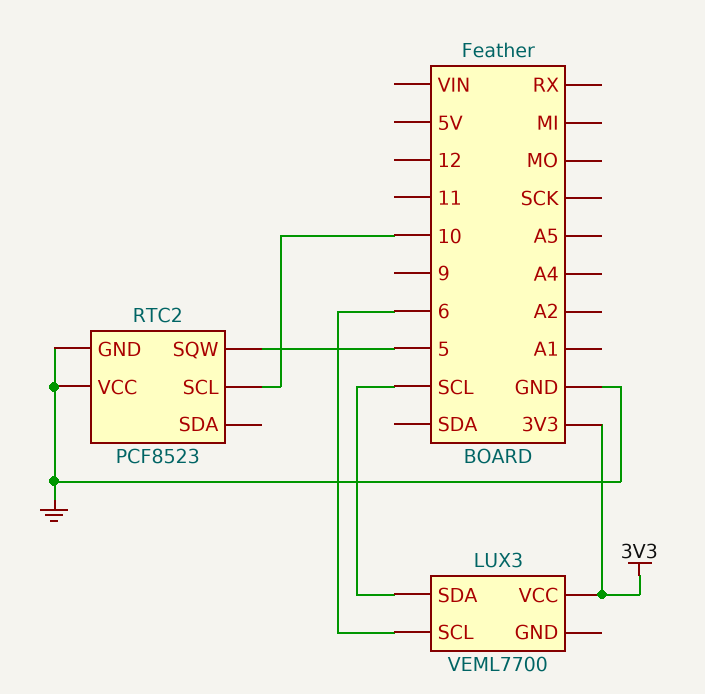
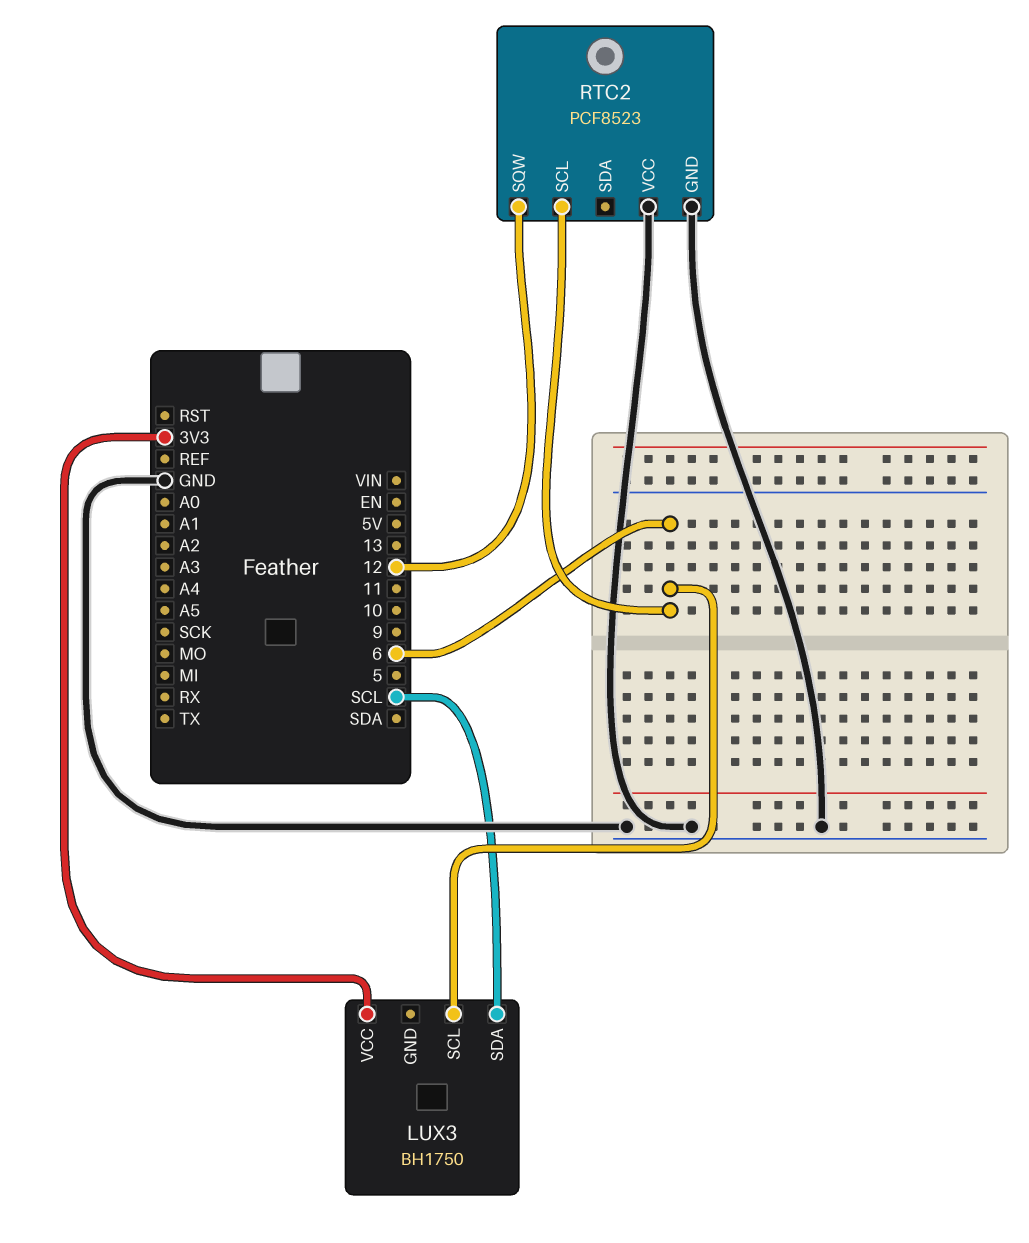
LUX3: VEML7700 -> BH1750
RTC2 pin SCL: 10 -> 6
RTC2 pin SQW: 5 -> 12

